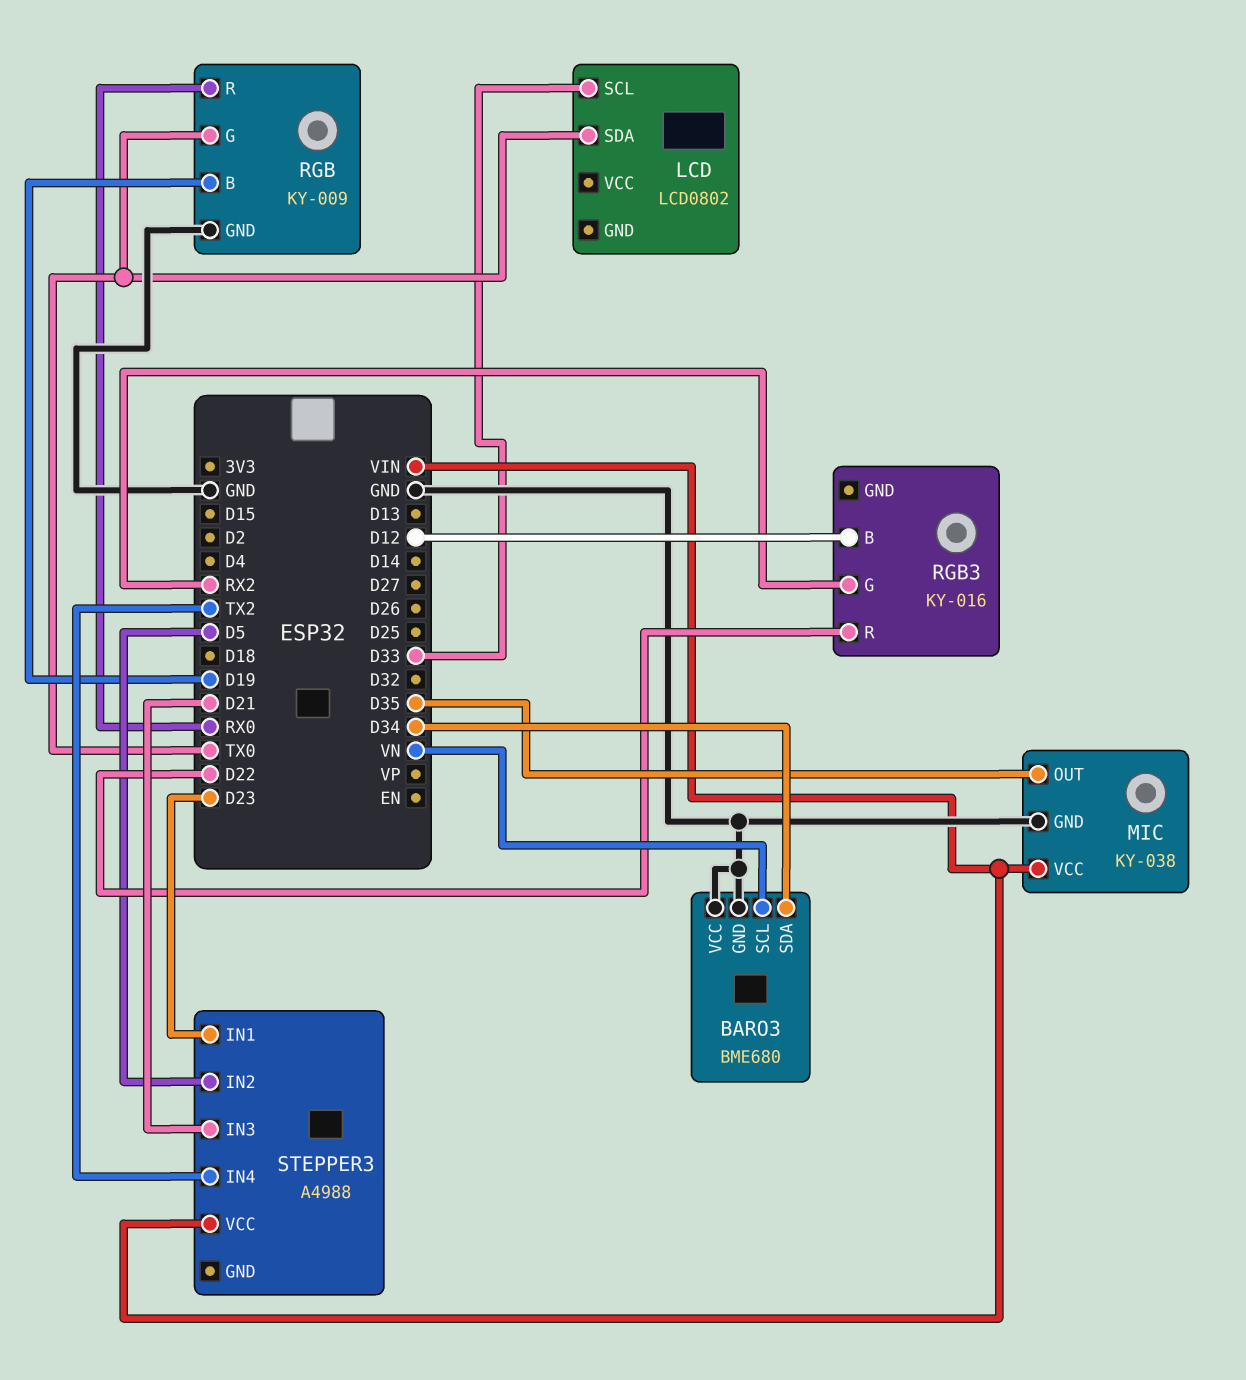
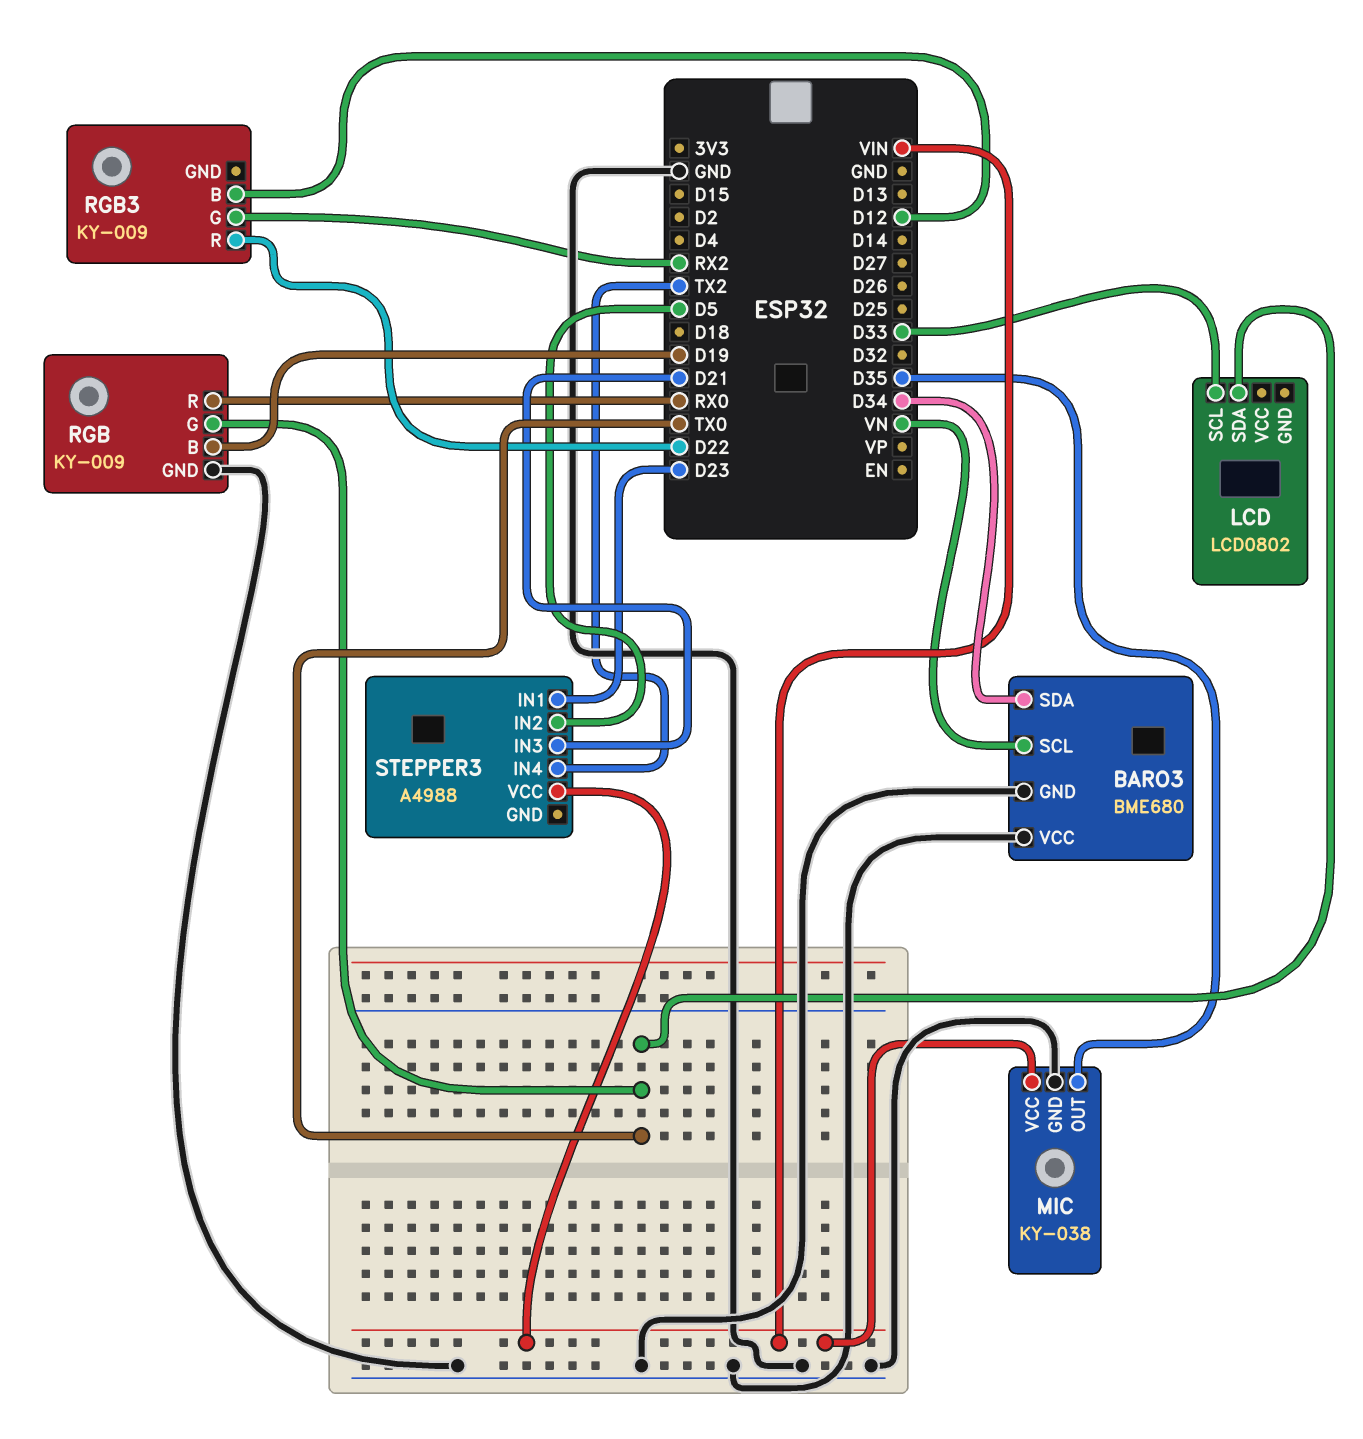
RGB3: KY-016 -> KY-009

